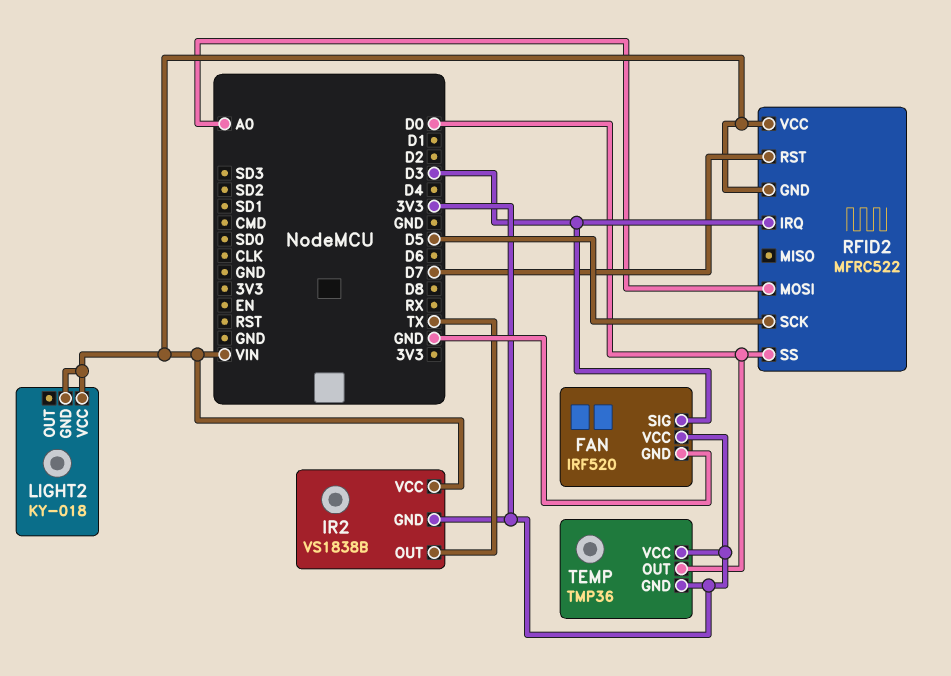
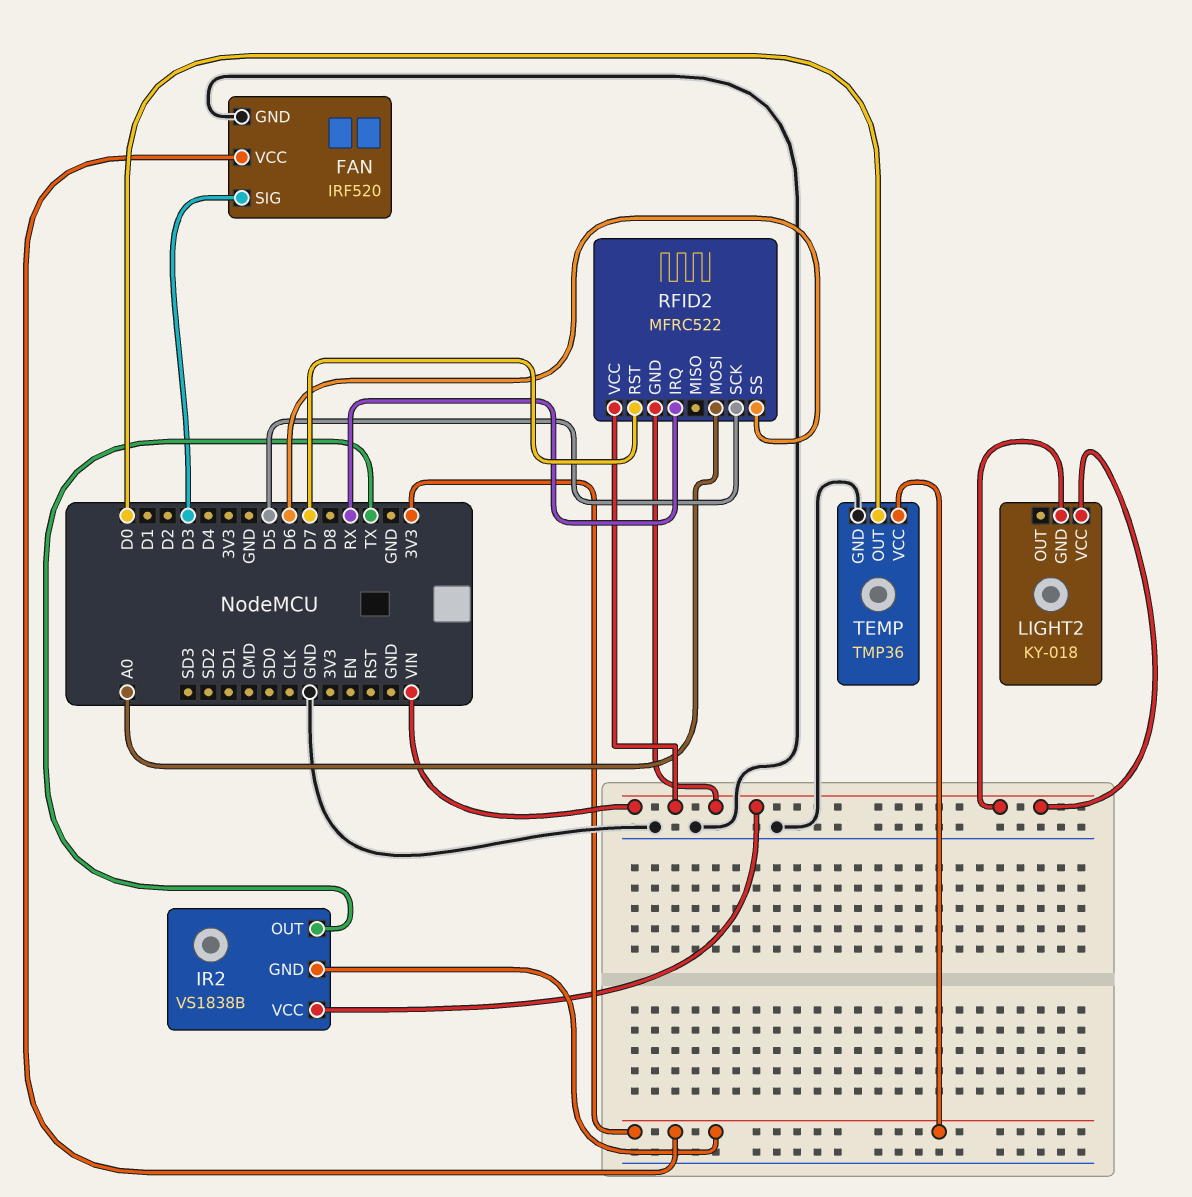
RFID2 pin IRQ: D3 -> RX
RFID2 pin SS: D0 -> D6
TEMP pin GND: 3V3 -> GND

